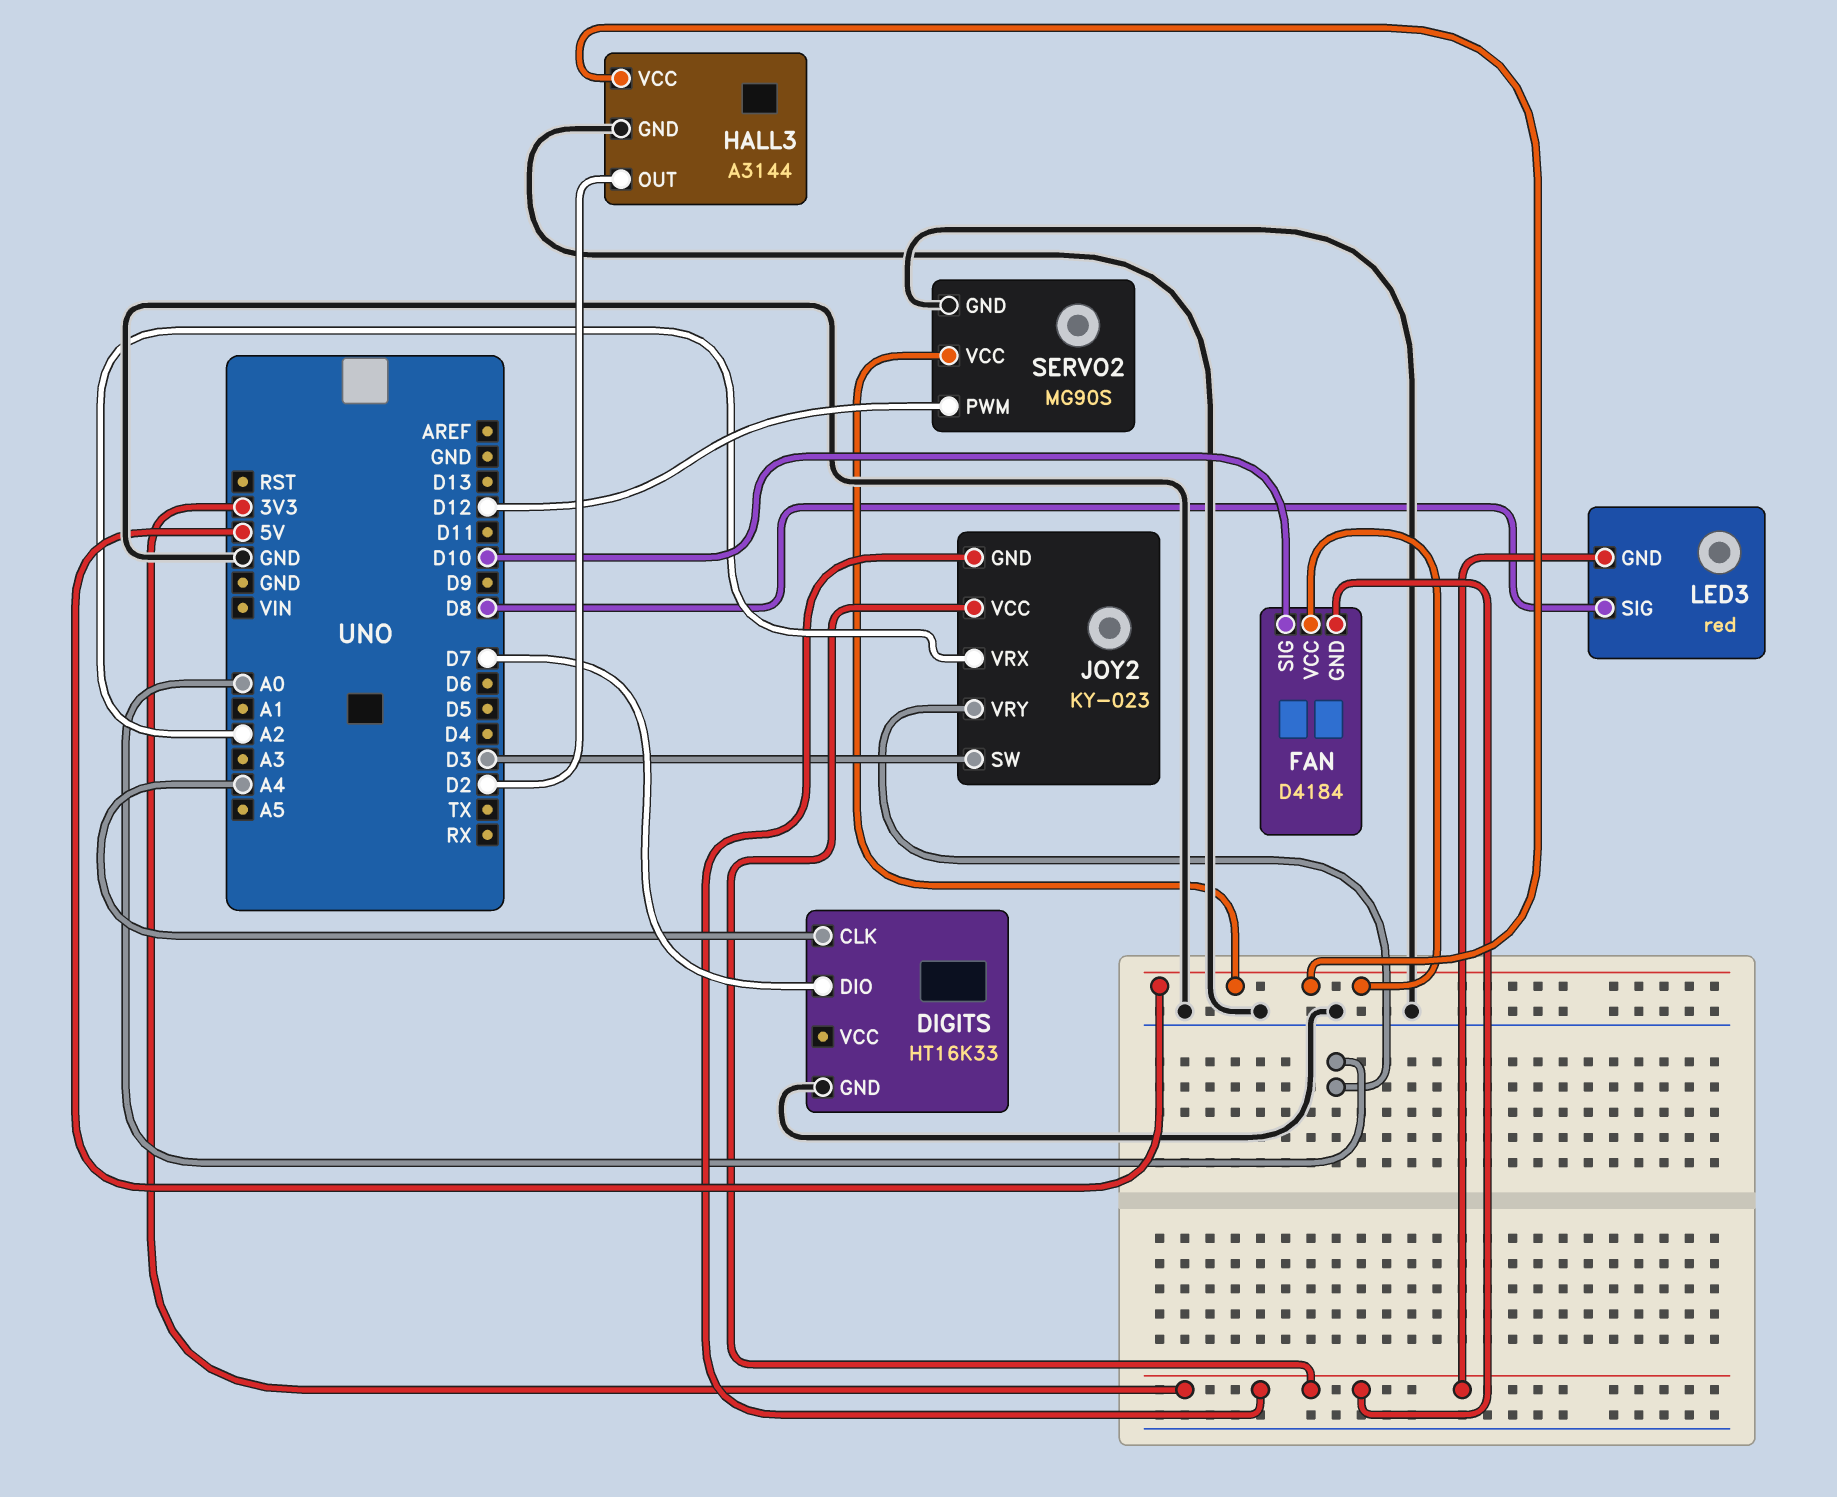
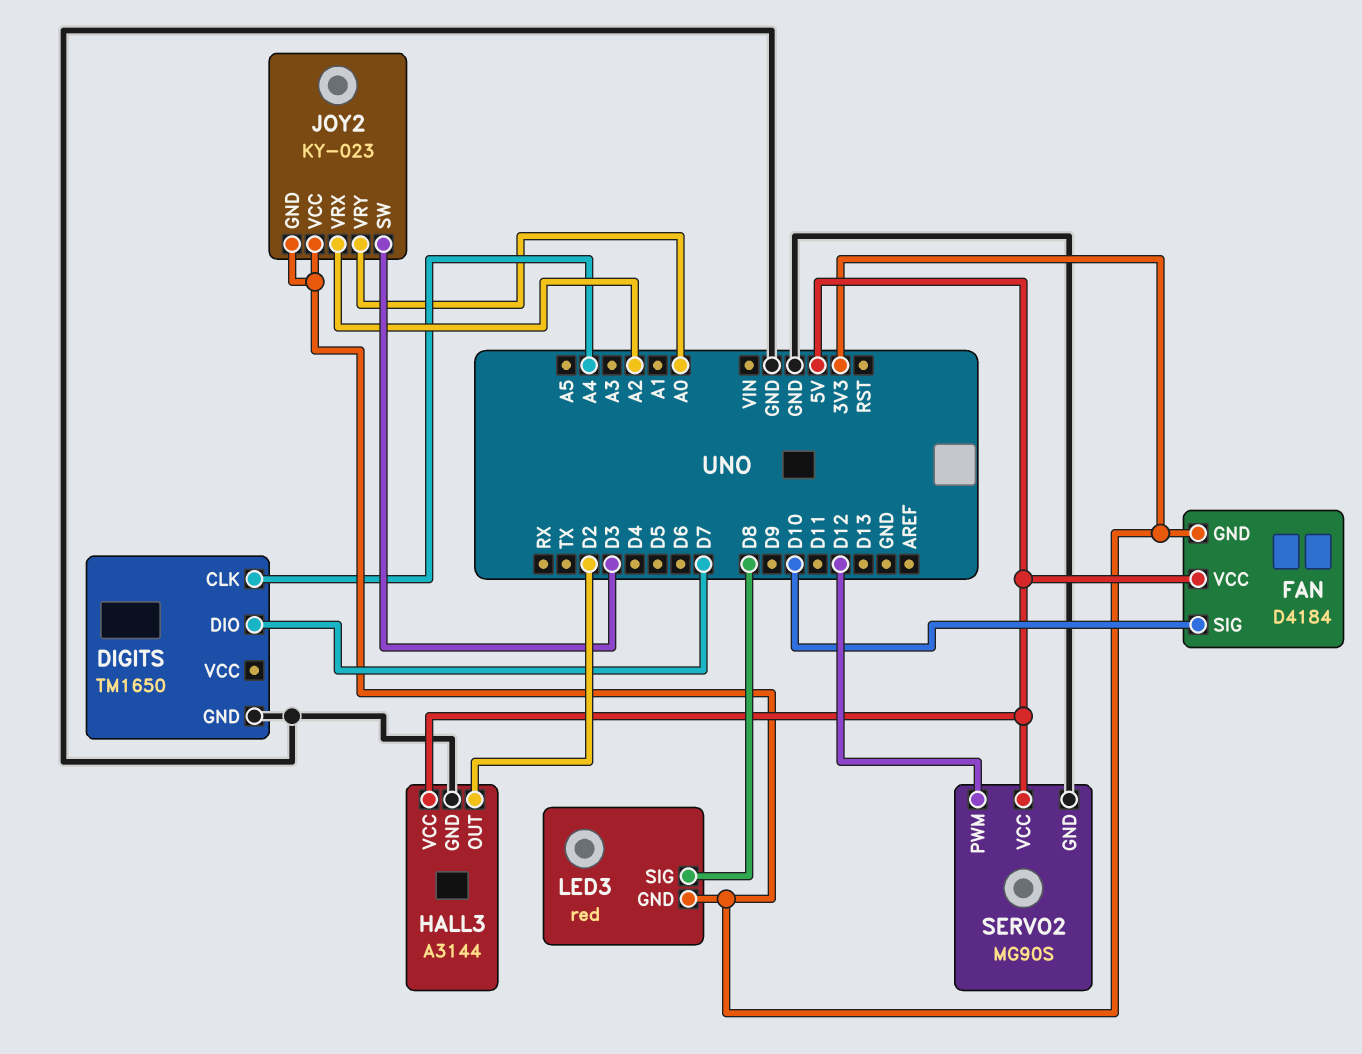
DIGITS: HT16K33 -> TM1650

